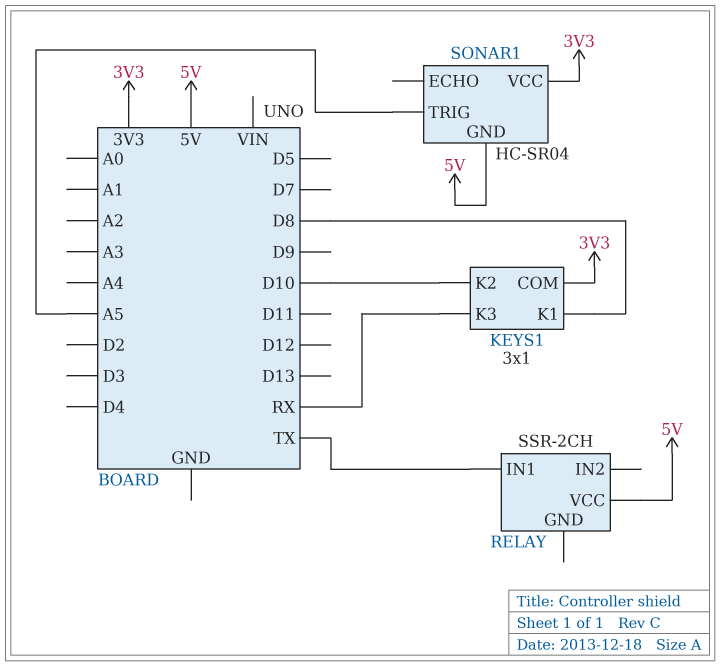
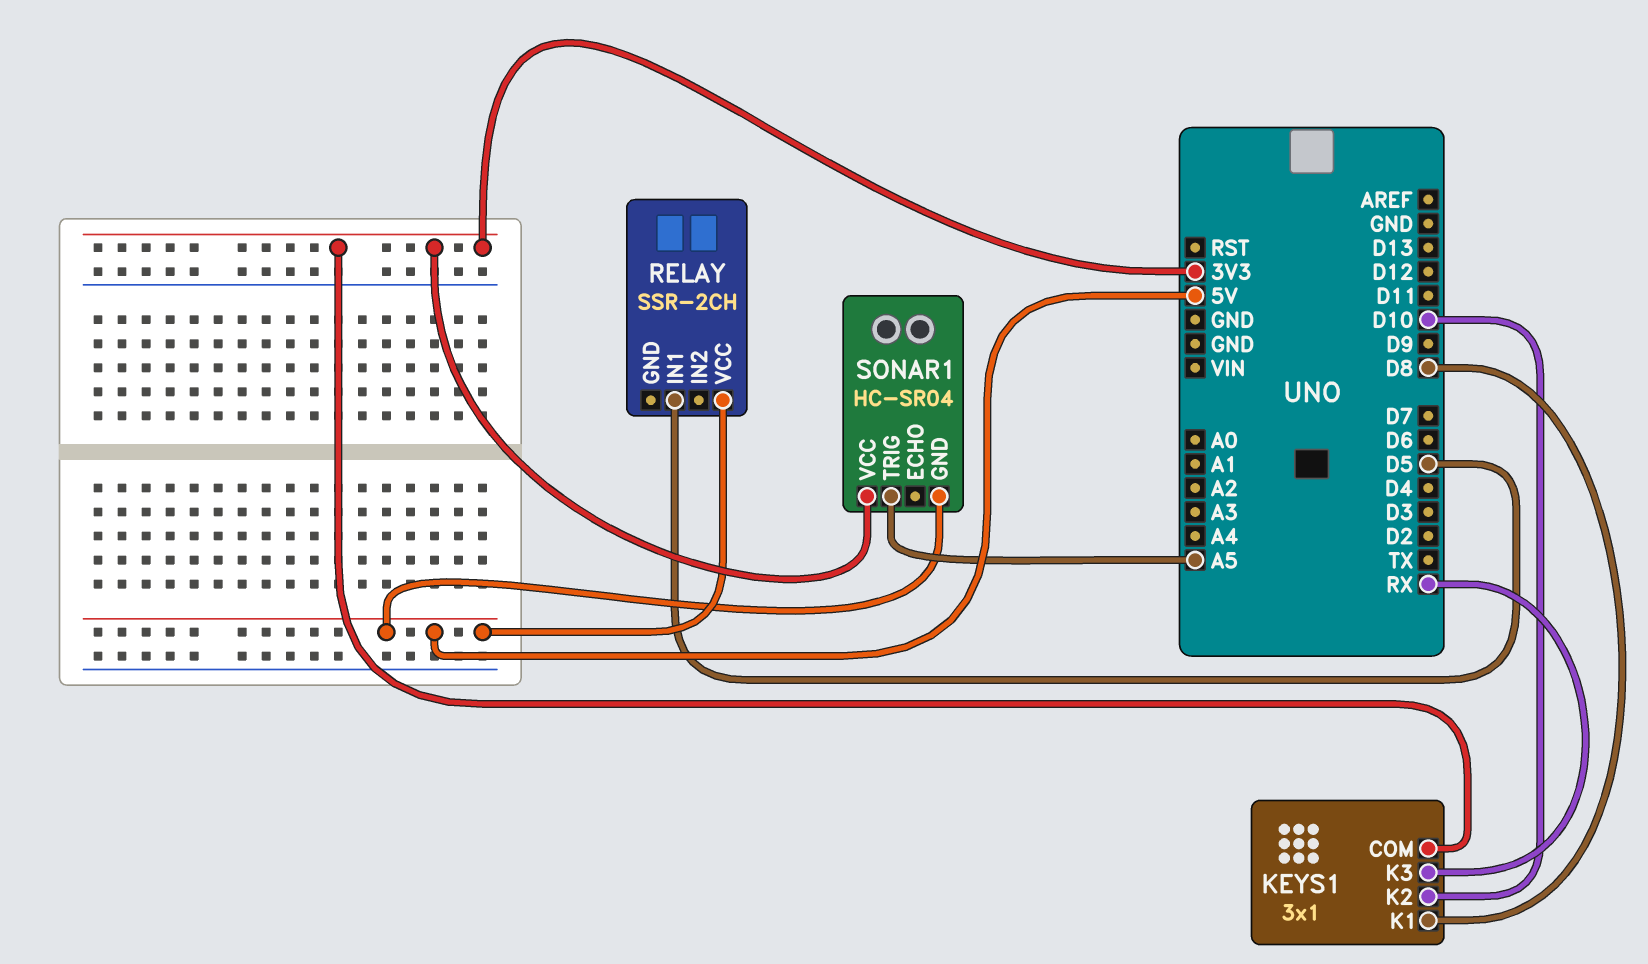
RELAY pin IN1: TX -> D5

